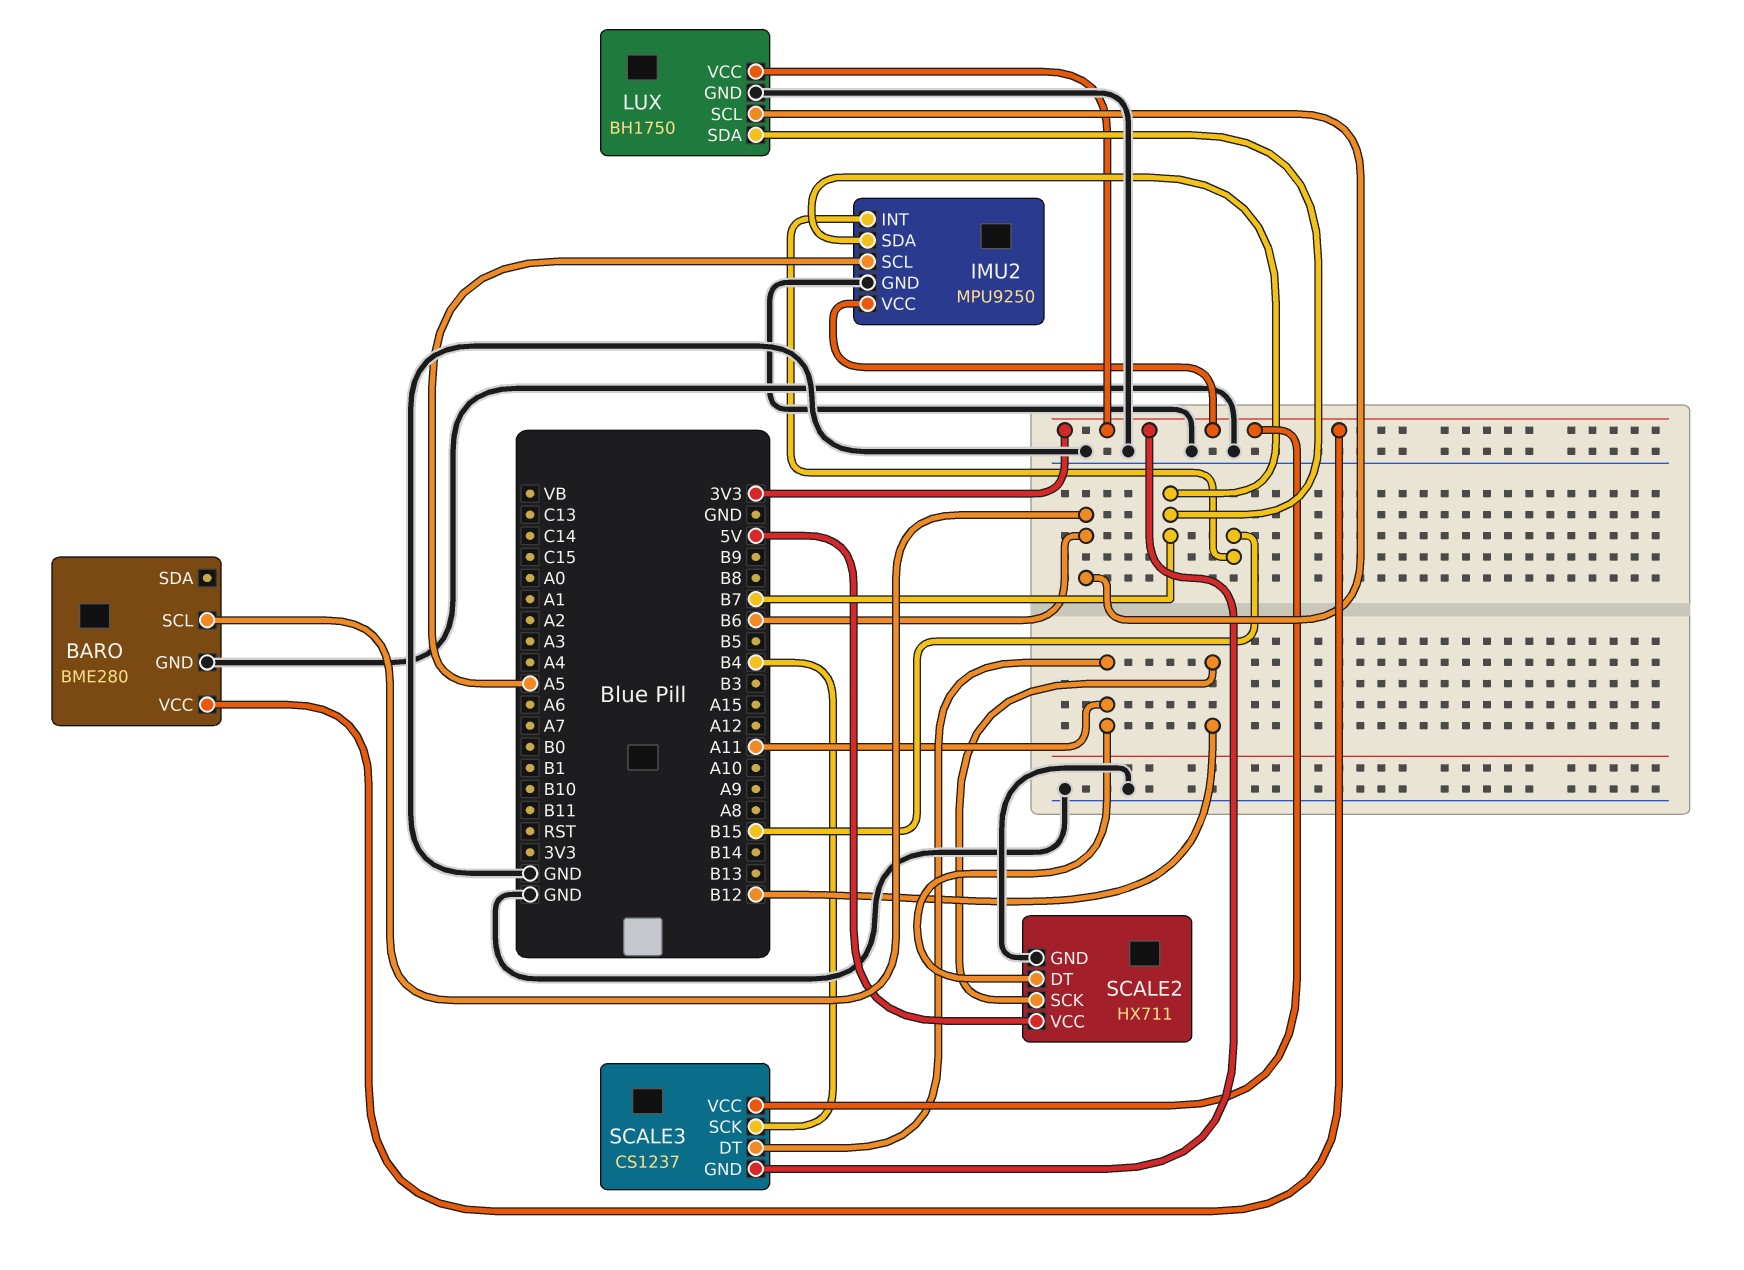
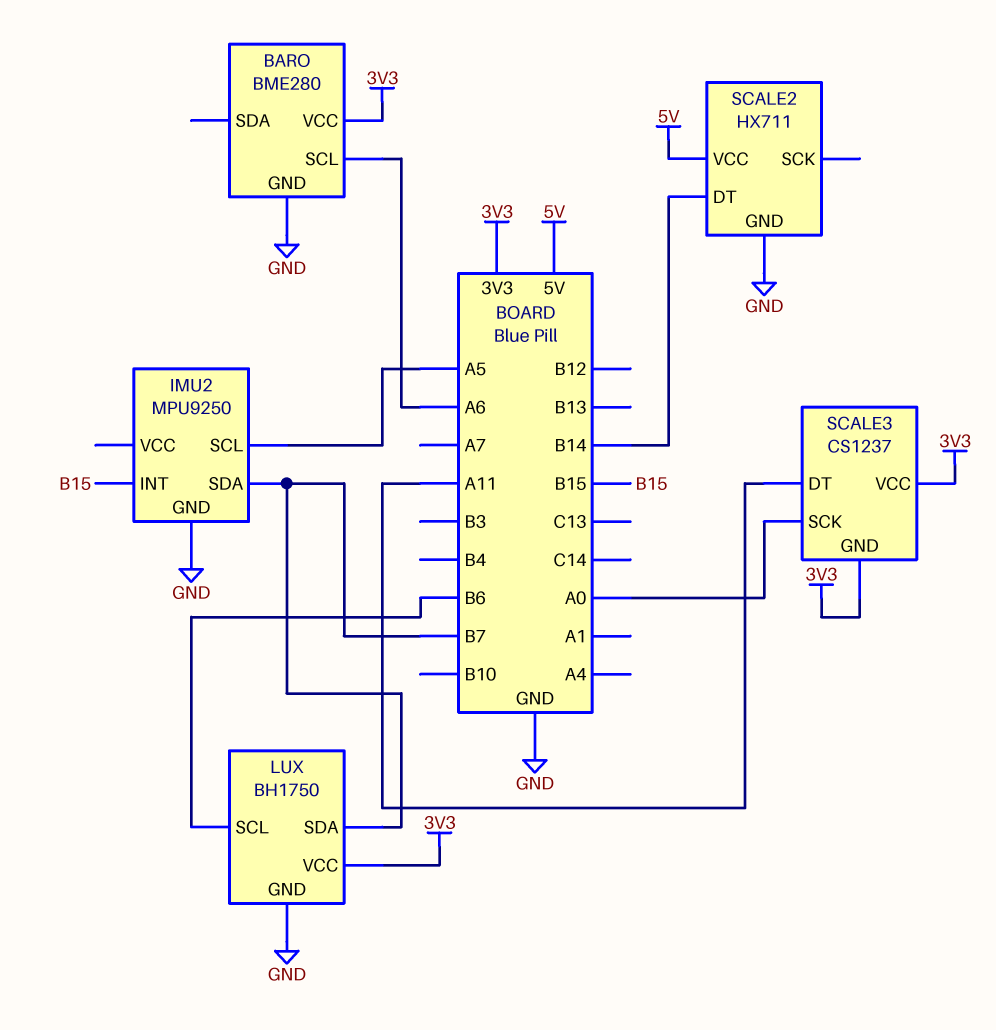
BARO pin SCL: B6 -> A6
IMU2 pin VCC: 3V3 -> none
SCALE2 pin DT: A11 -> B14
SCALE2 pin SCK: B12 -> none
SCALE3 pin SCK: B4 -> A0

